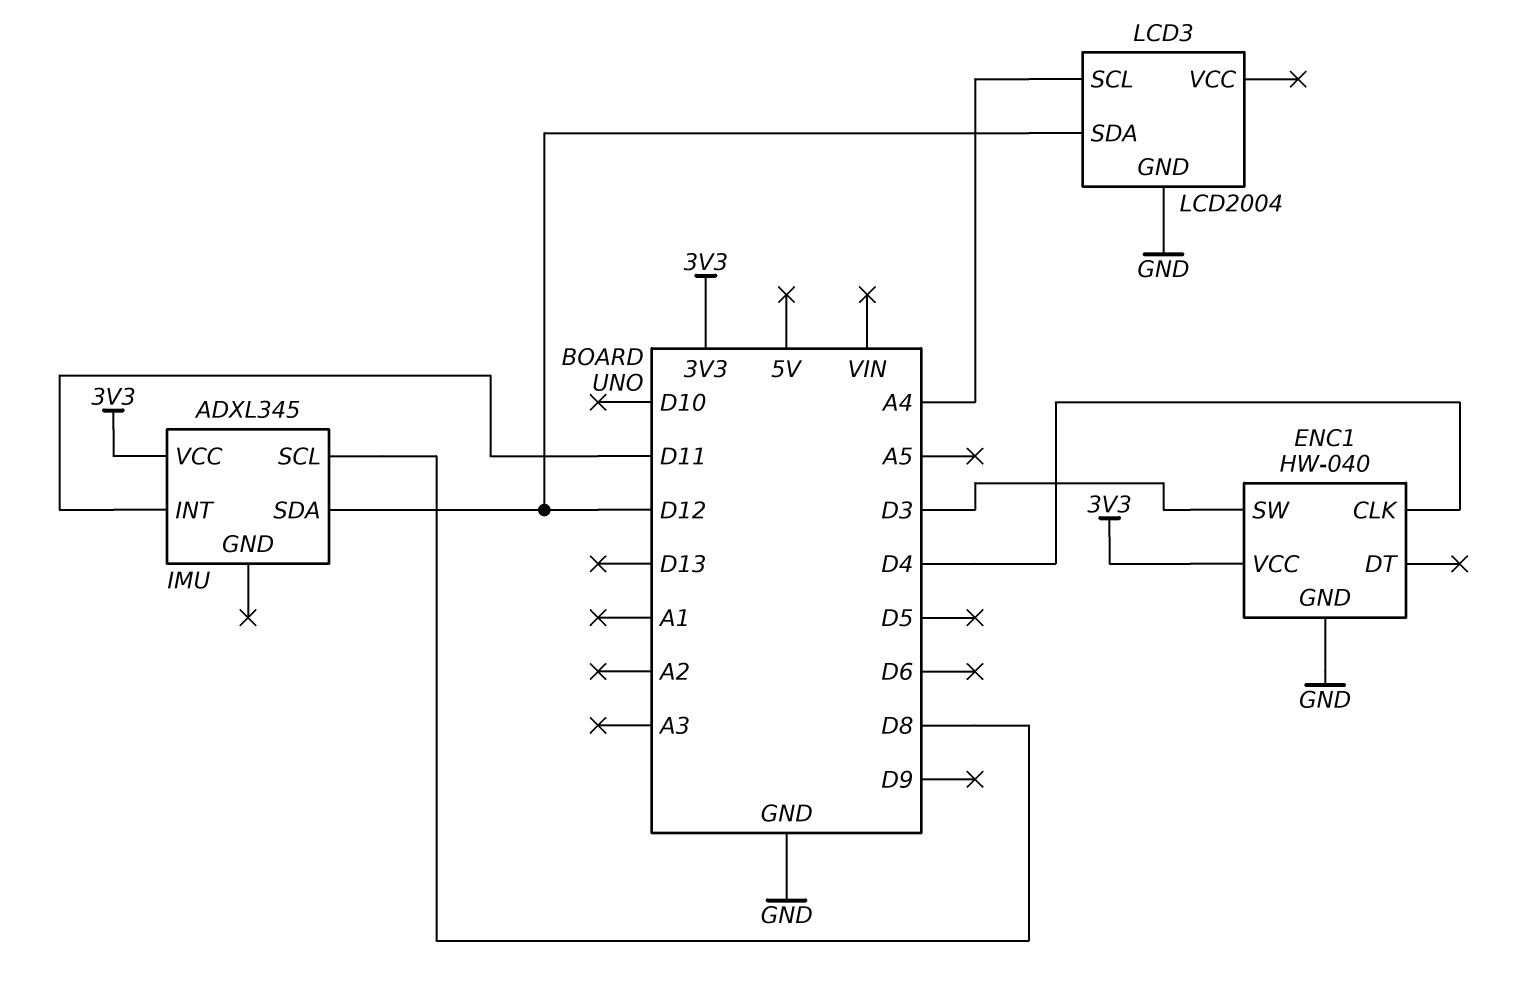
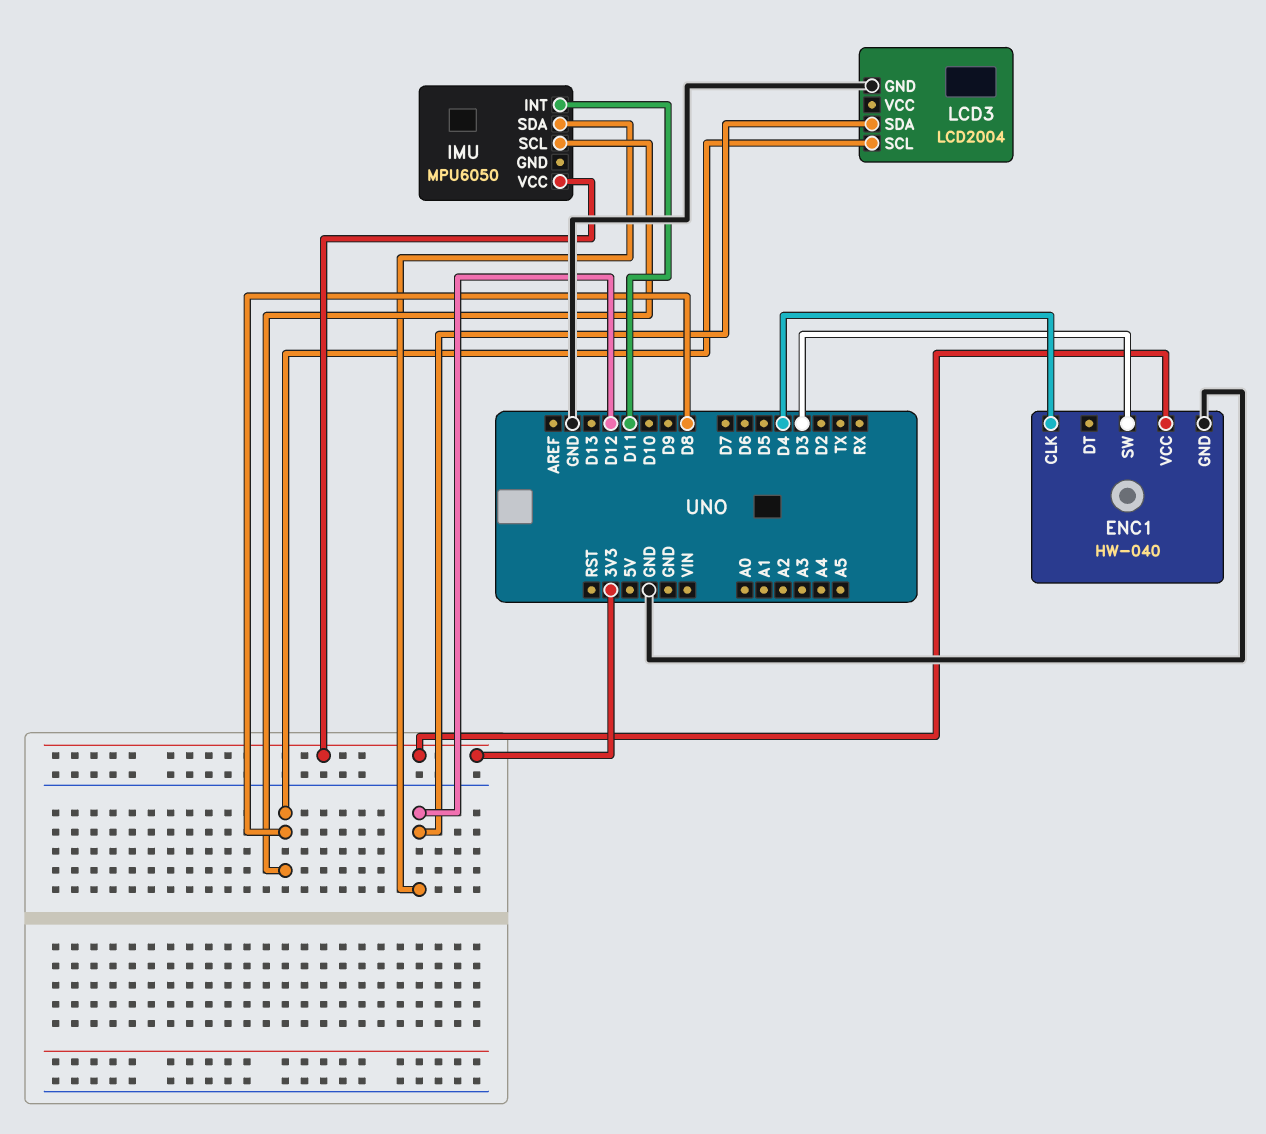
IMU: ADXL345 -> MPU6050
LCD3 pin SCL: A4 -> D8

